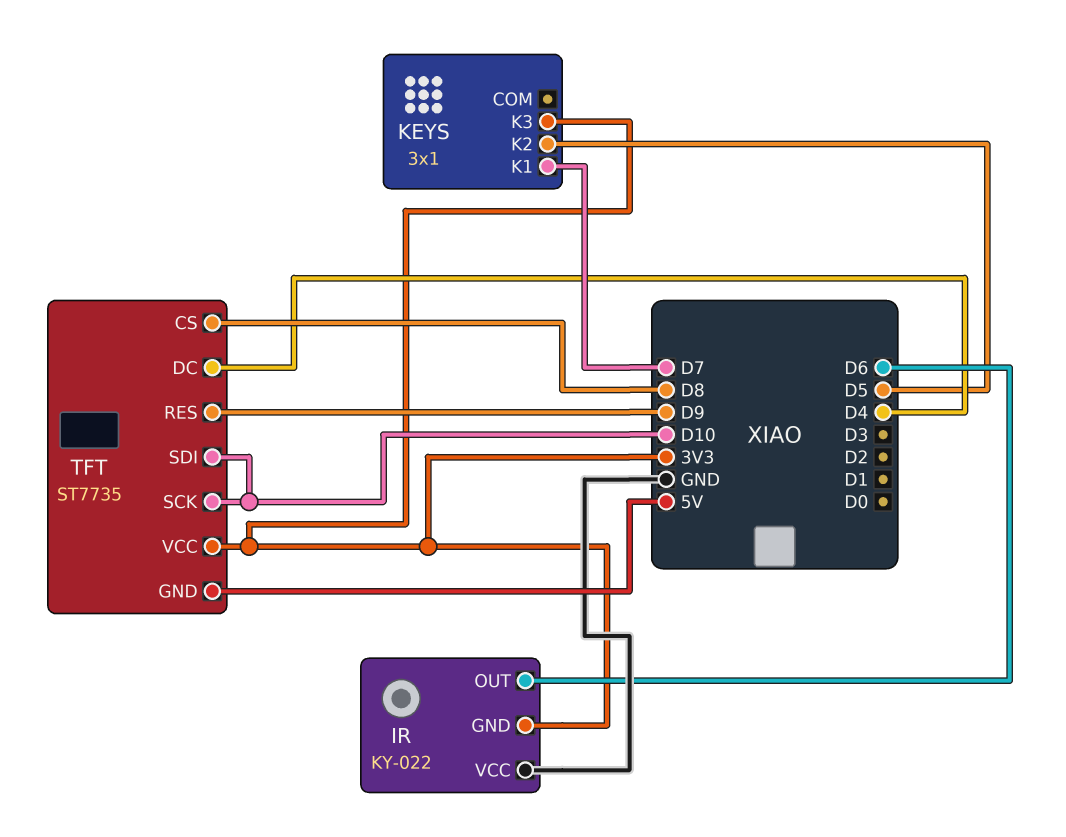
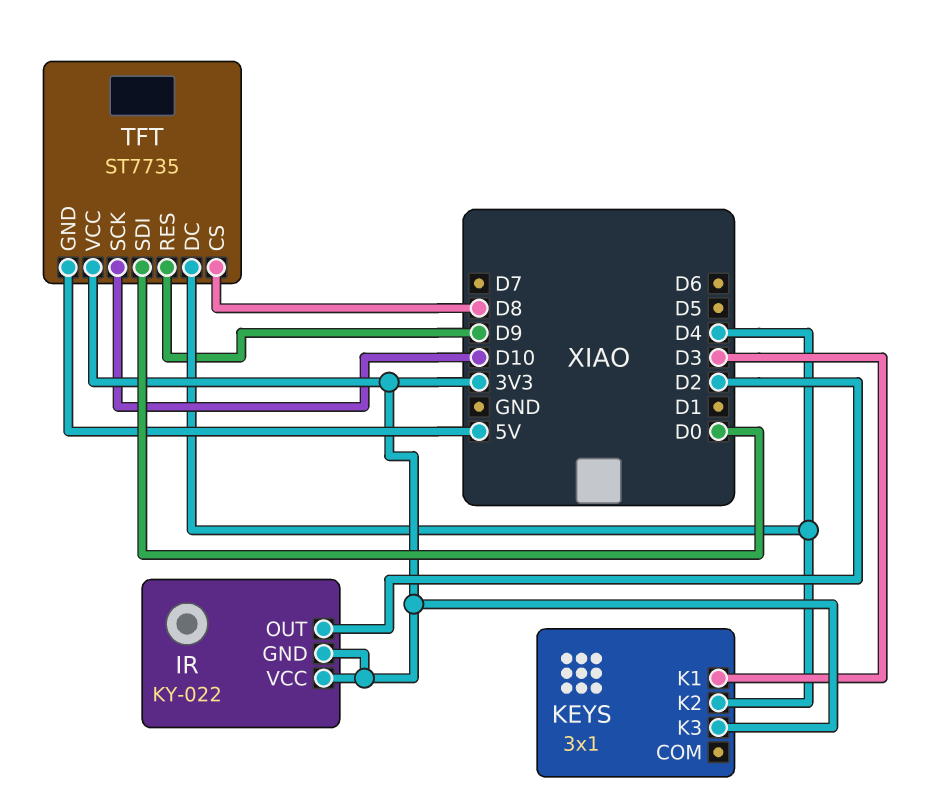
IR pin OUT: D6 -> D2
IR pin VCC: GND -> 3V3
KEYS pin K1: D7 -> D3
KEYS pin K2: D5 -> D4
TFT pin SDI: D10 -> D0

